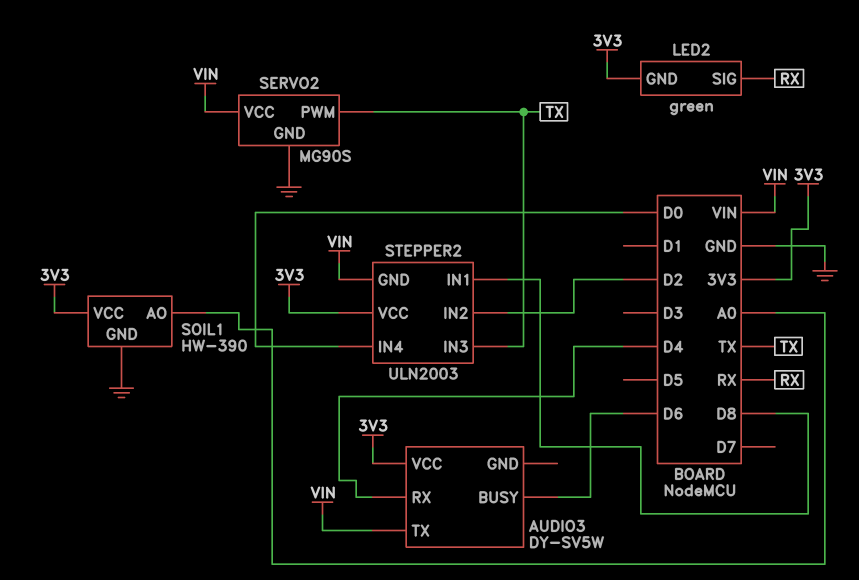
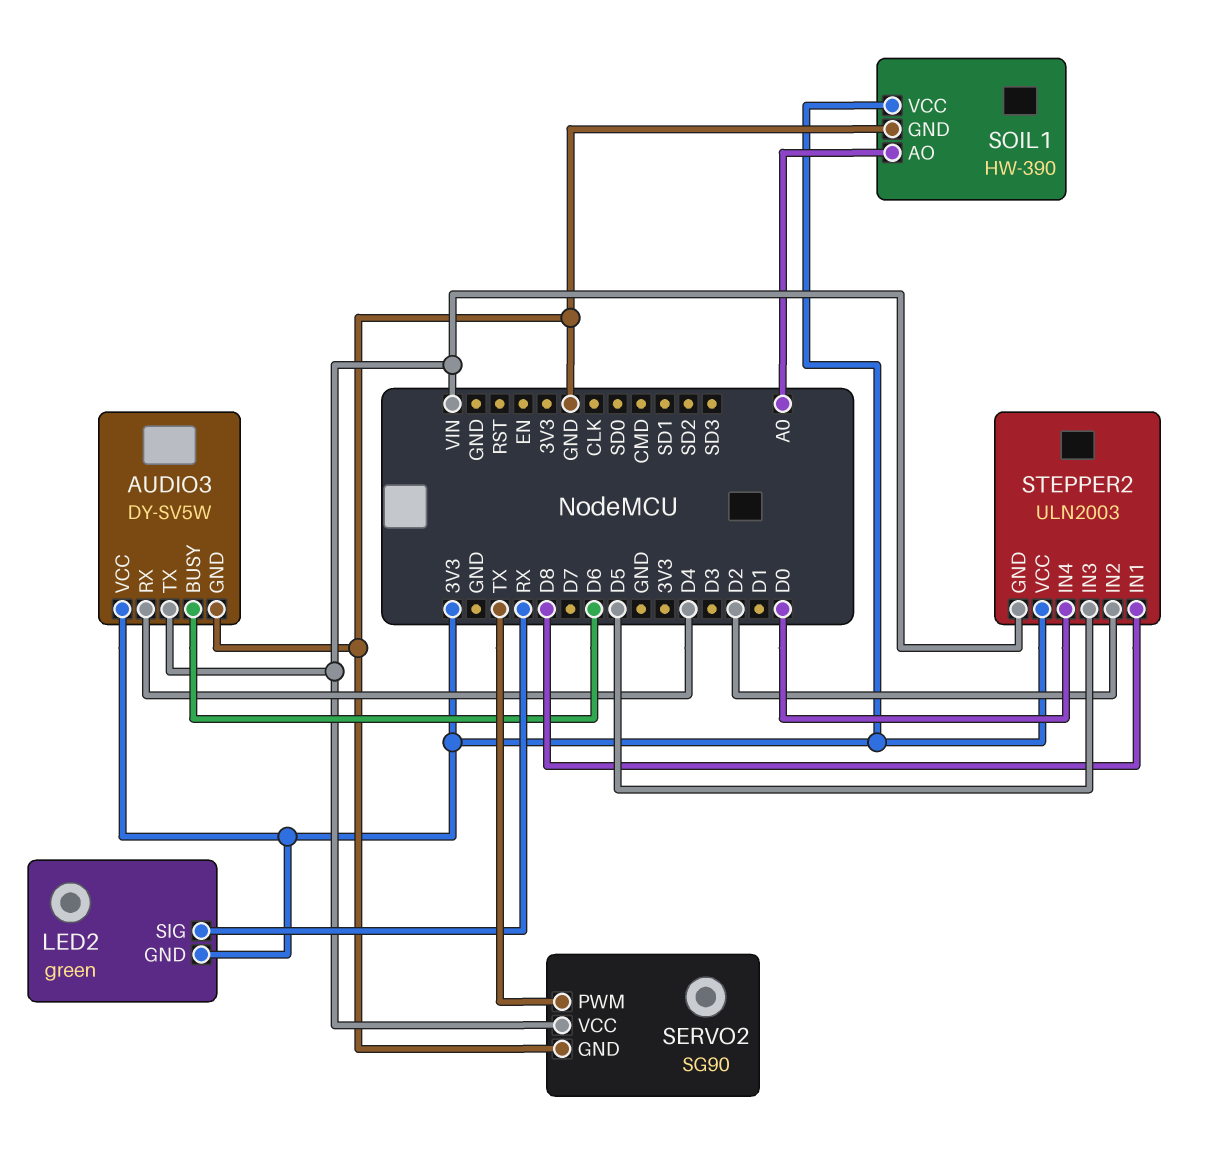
AUDIO3 pin GND: none -> GND
SERVO2: MG90S -> SG90
STEPPER2 pin IN3: TX -> D5

